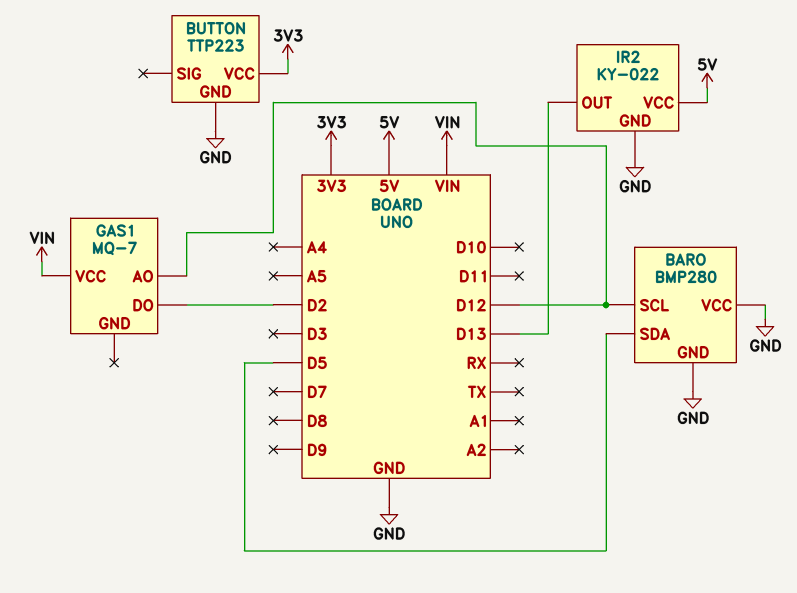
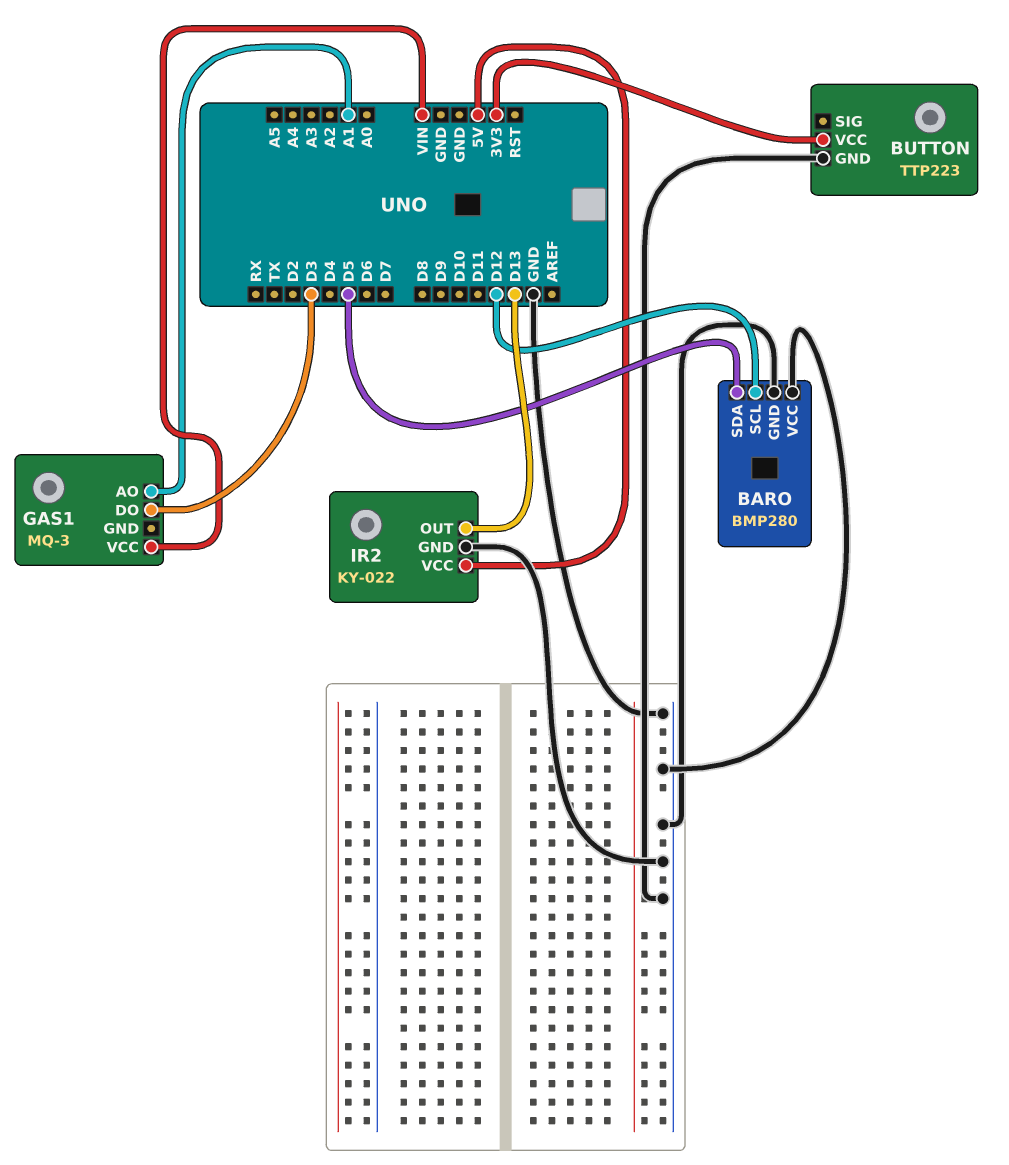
GAS1: MQ-7 -> MQ-3
GAS1 pin AO: D12 -> A1
GAS1 pin DO: D2 -> D3

